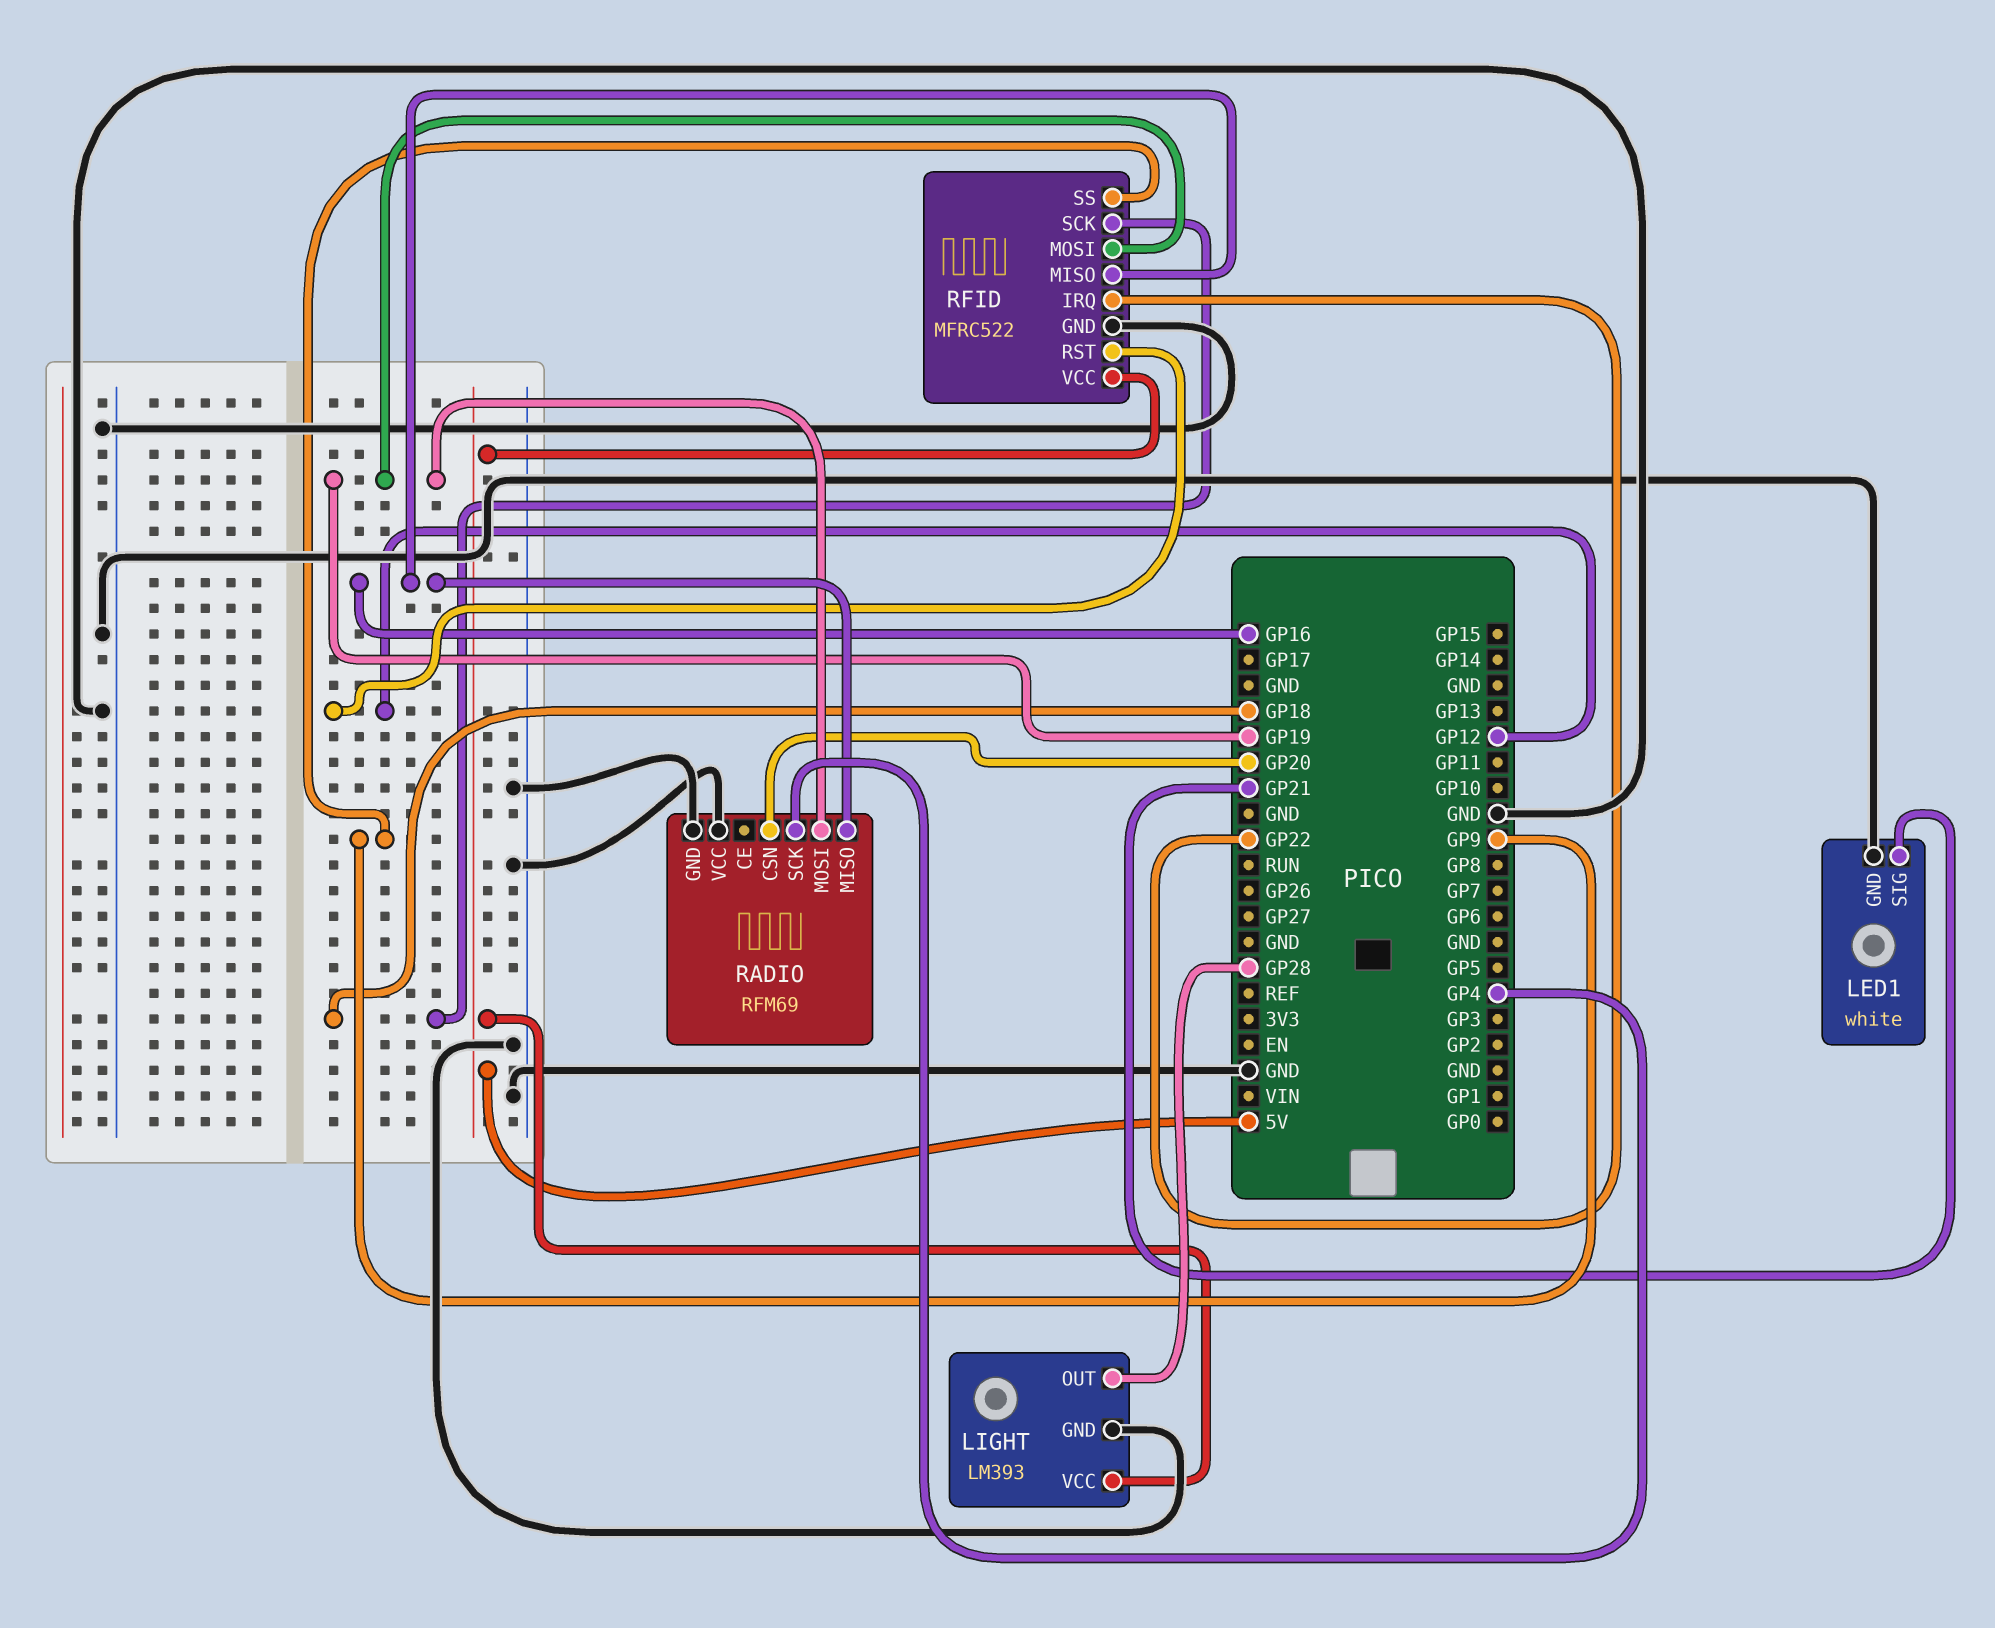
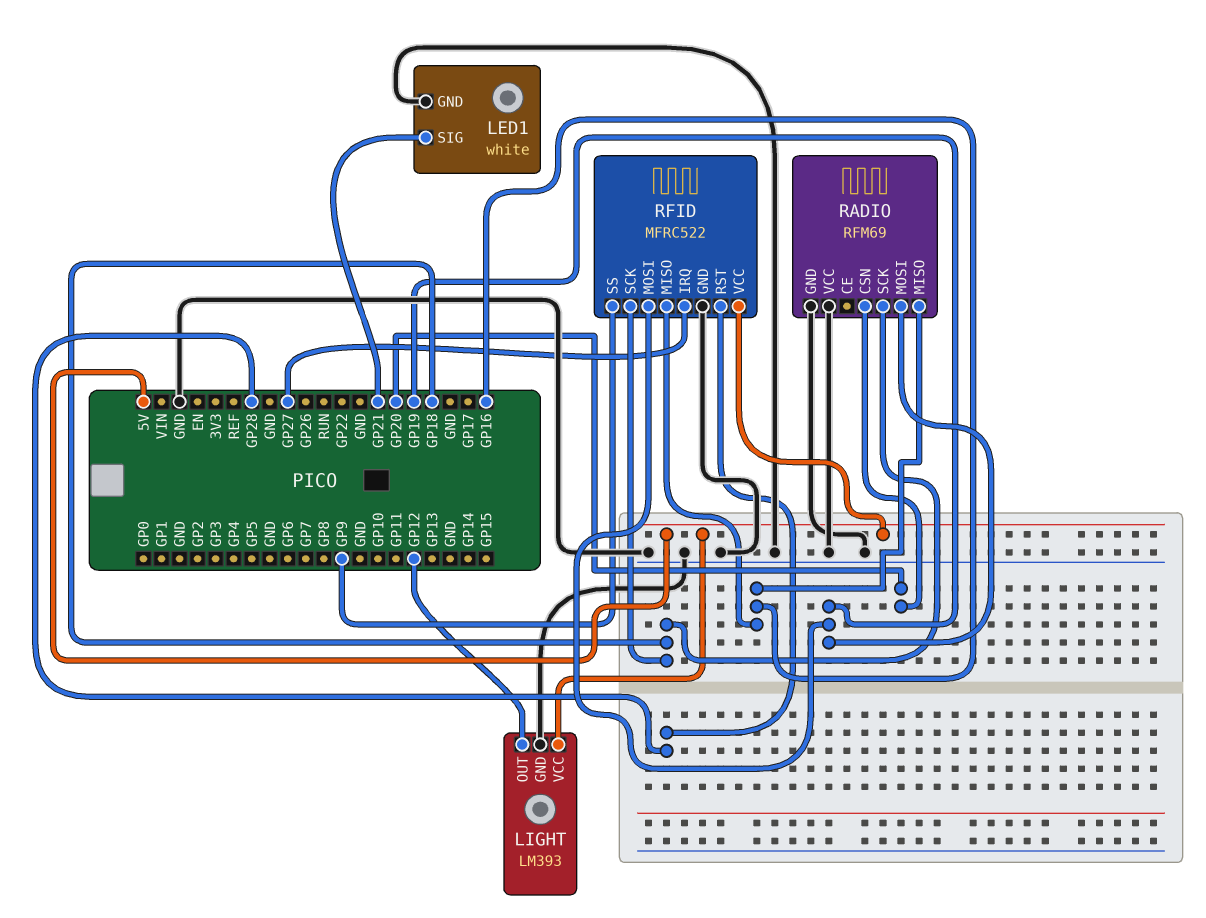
LIGHT pin OUT: GP28 -> GP12
RADIO pin SCK: GP4 -> GP18
RFID pin IRQ: GP22 -> GP27
RFID pin RST: GP12 -> GP28

